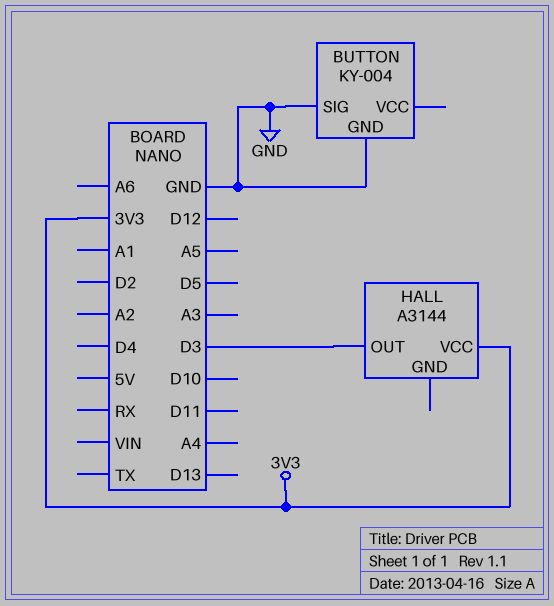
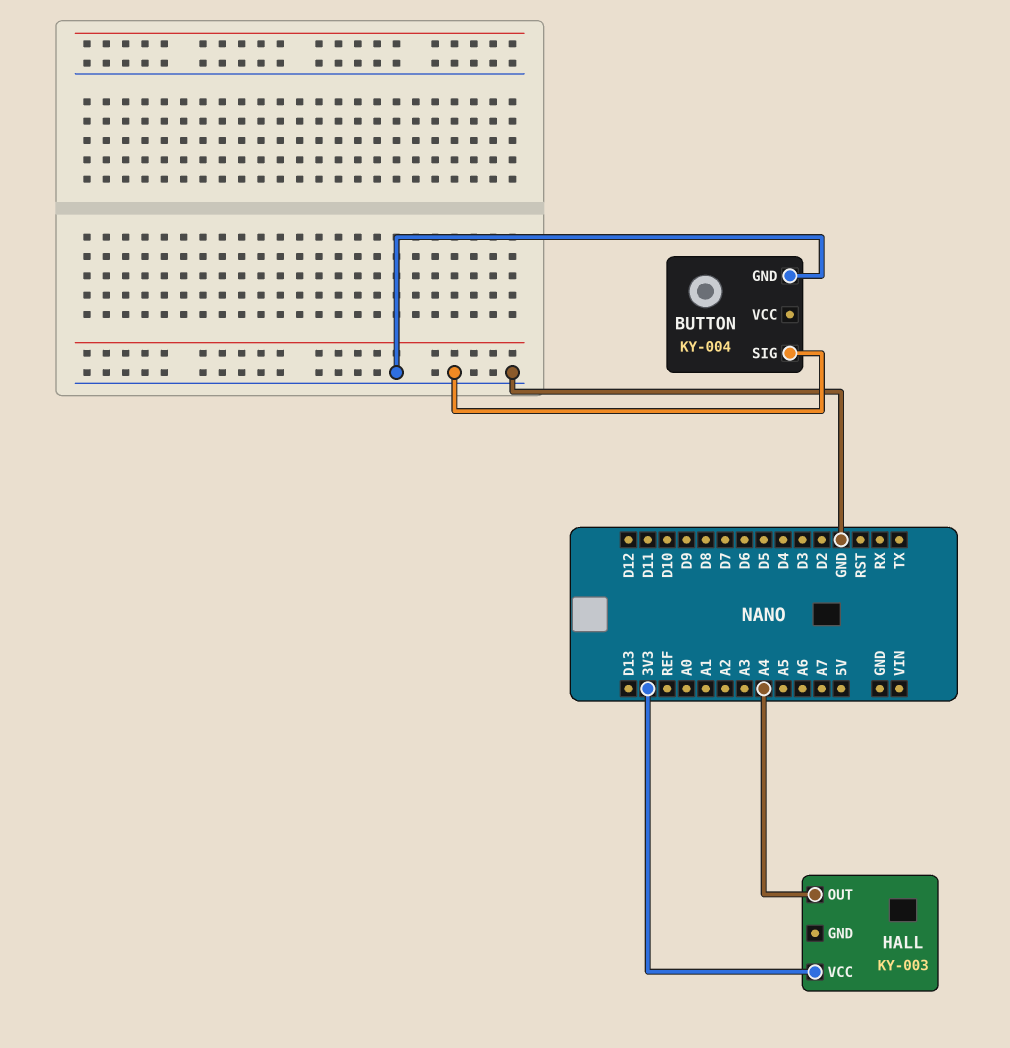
HALL: A3144 -> KY-003
HALL pin OUT: D3 -> A4

